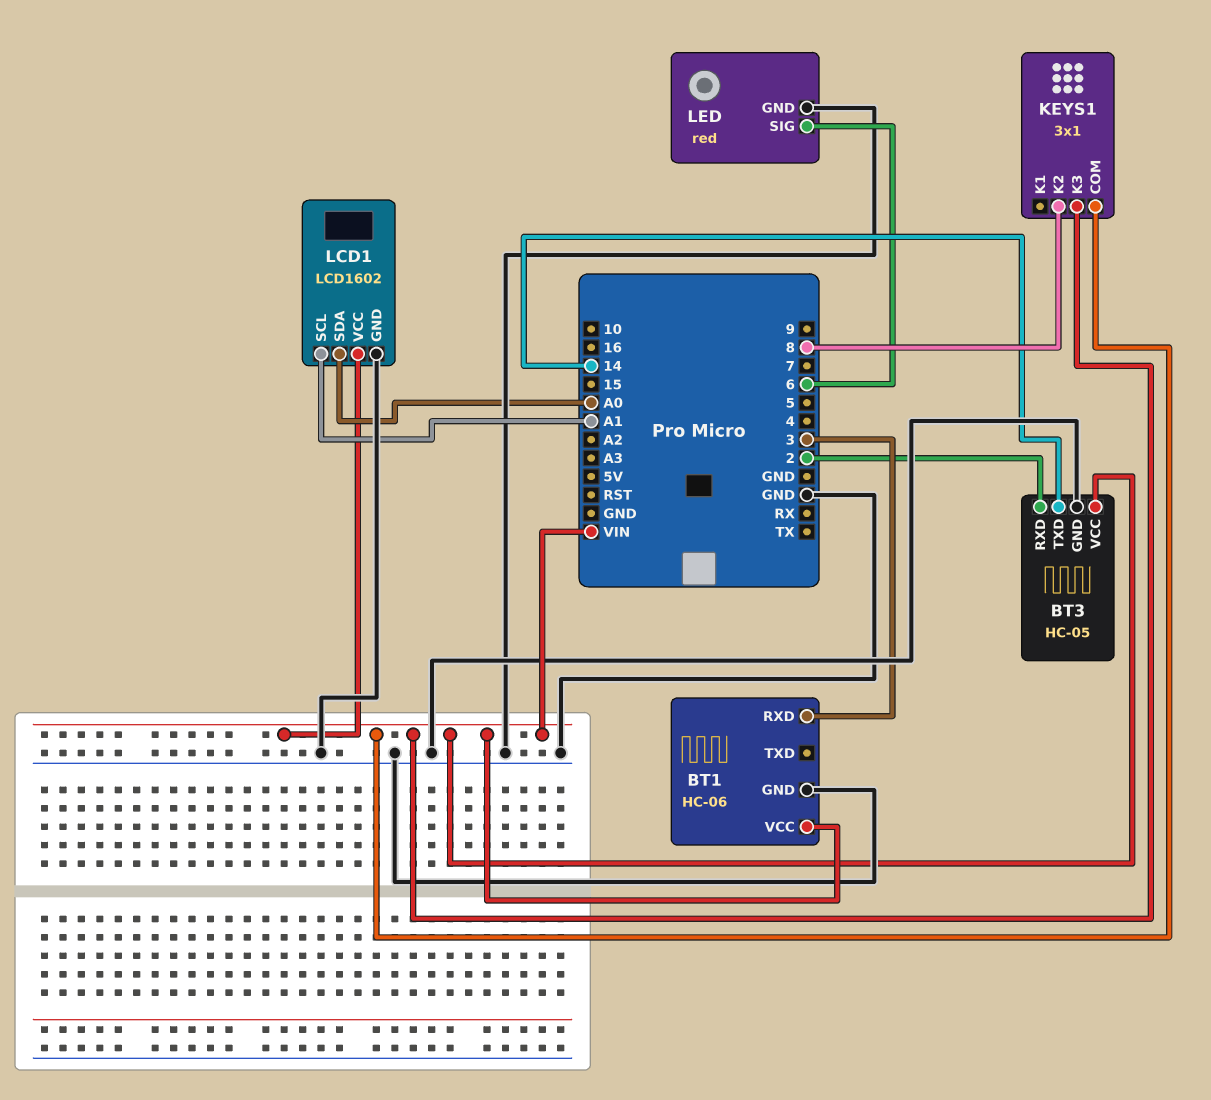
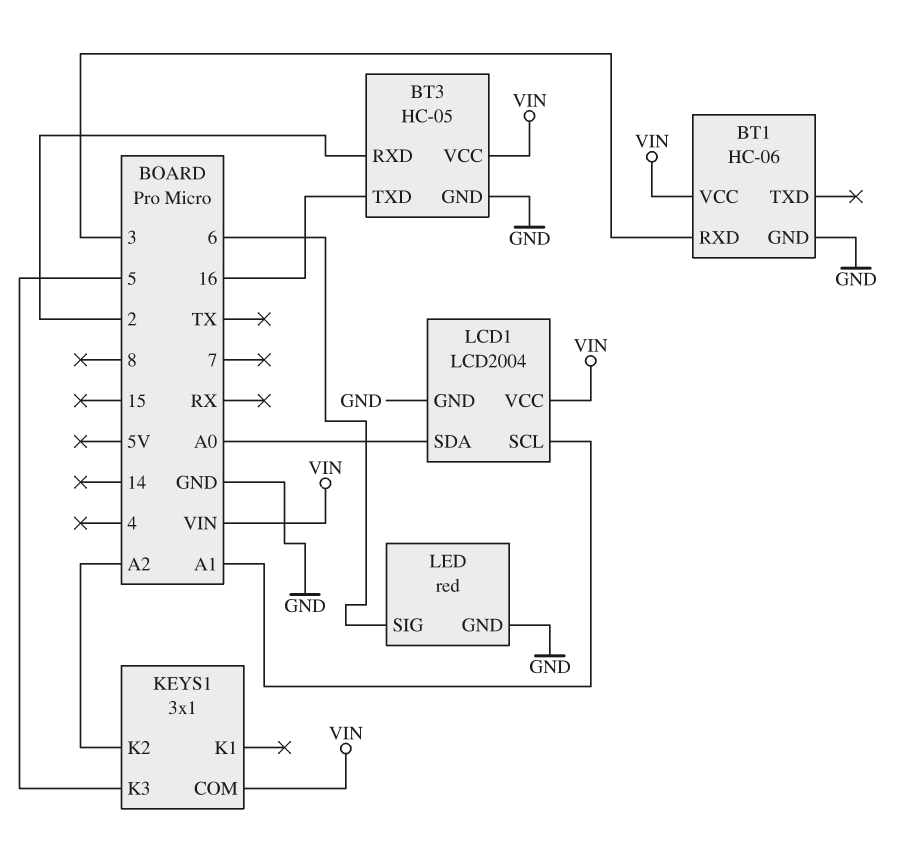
BT3 pin TXD: 14 -> 16
KEYS1 pin K2: 8 -> A2
KEYS1 pin K3: VIN -> 5
LCD1: LCD1602 -> LCD2004

